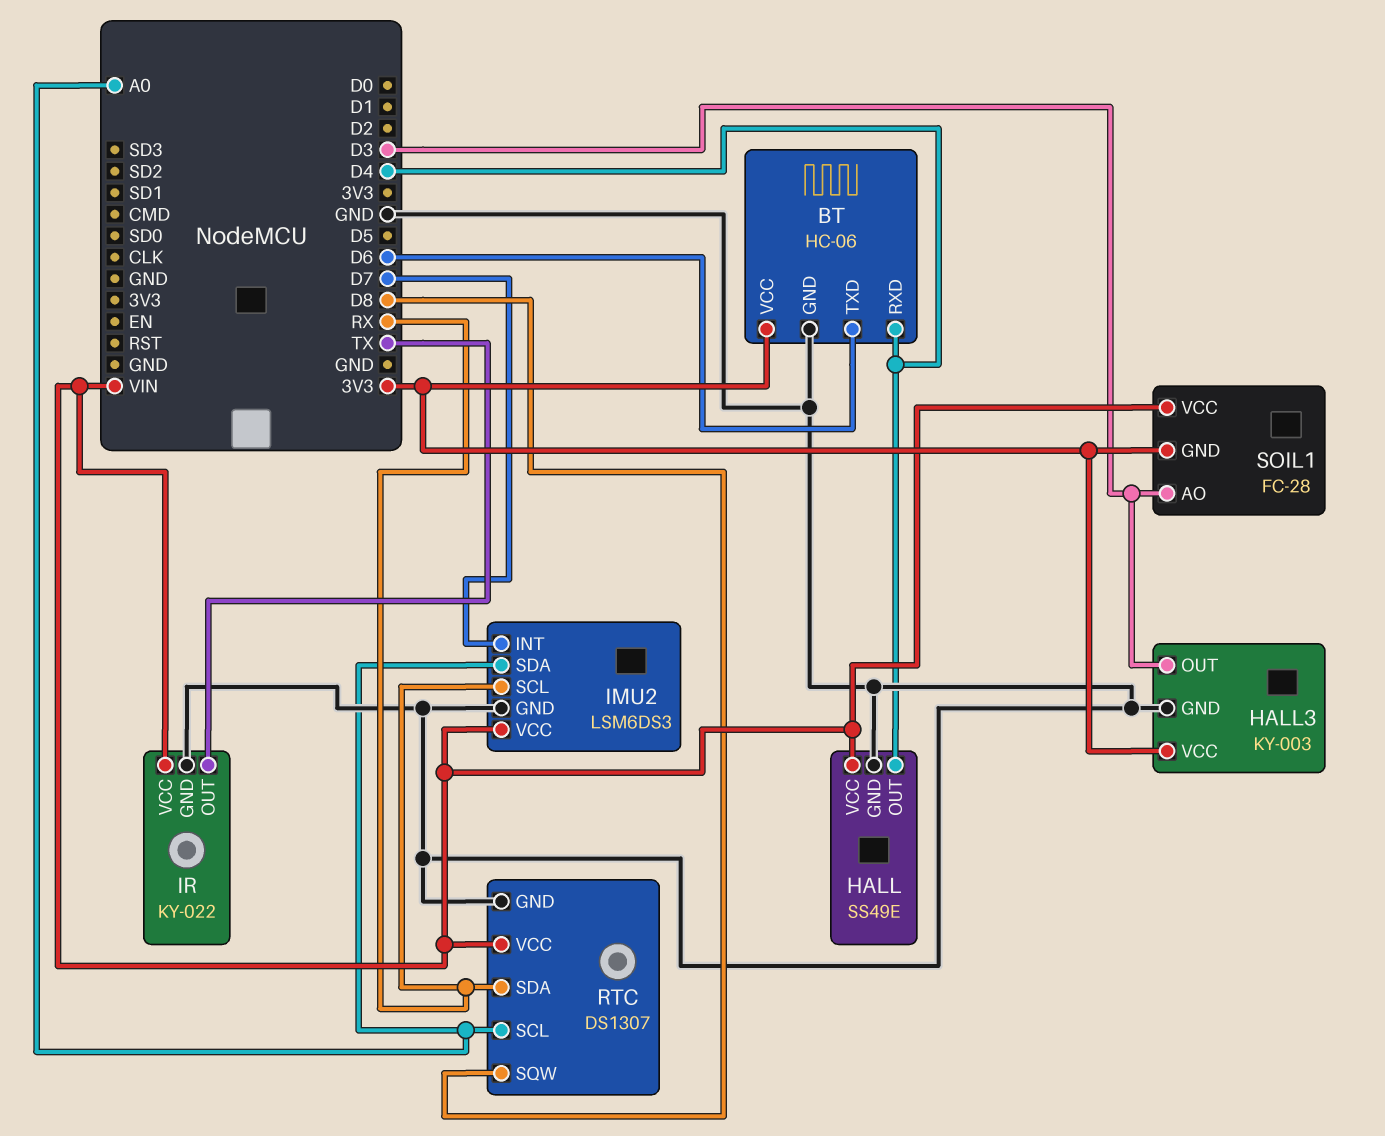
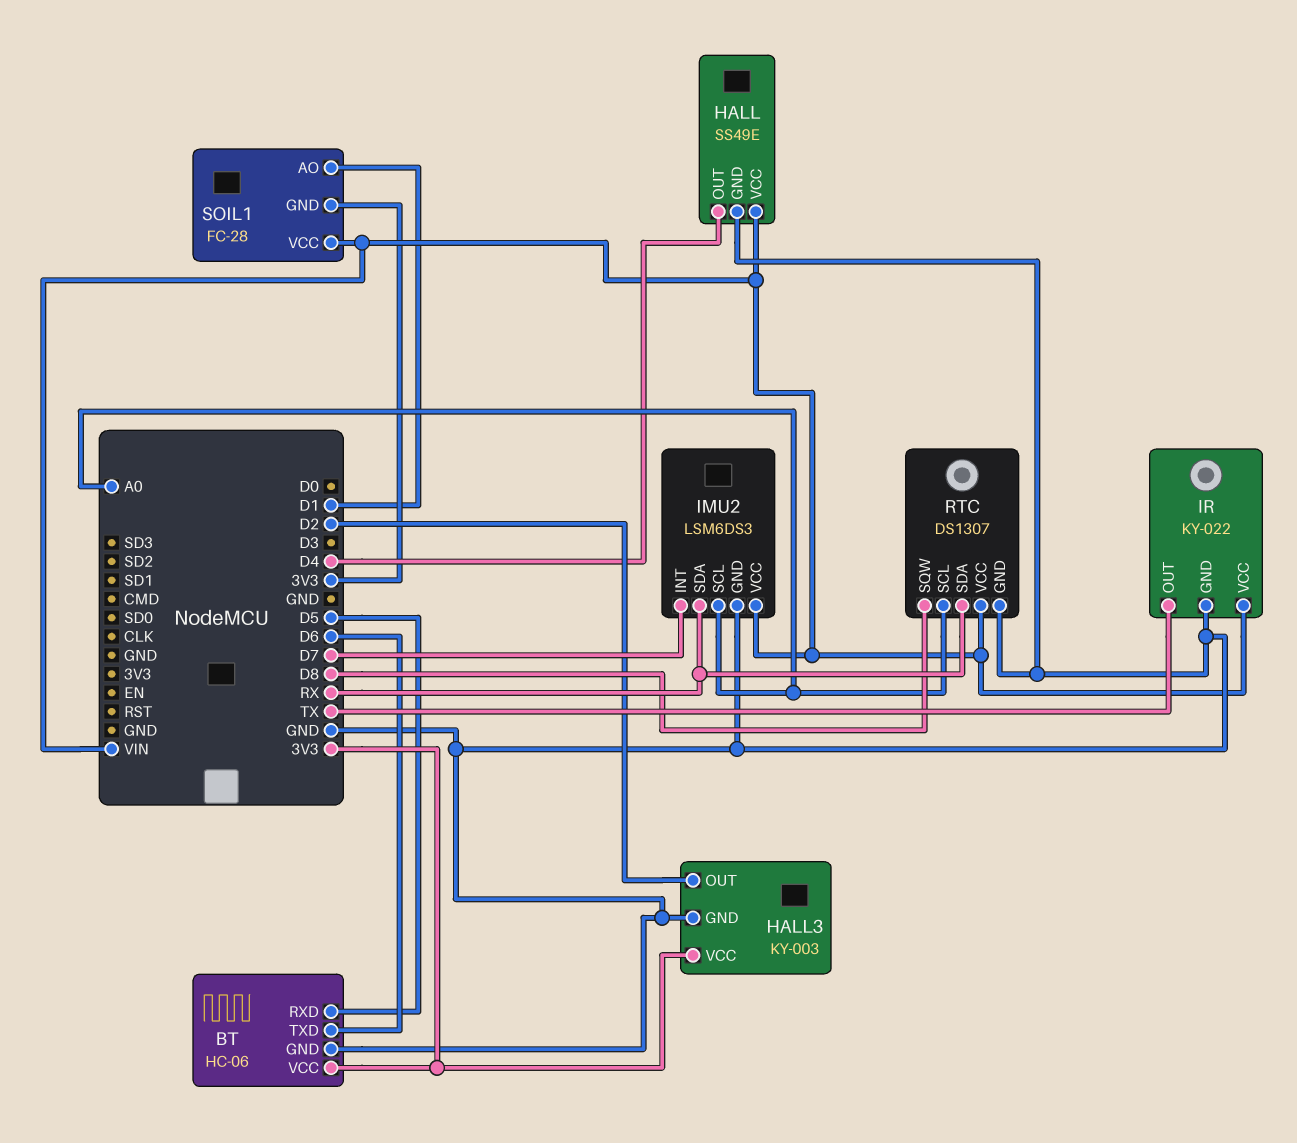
BT pin RXD: D4 -> D5
HALL3 pin OUT: D3 -> D2
IMU2 pin SCL: RX -> A0
IMU2 pin SDA: A0 -> RX
SOIL1 pin AO: D3 -> D1

